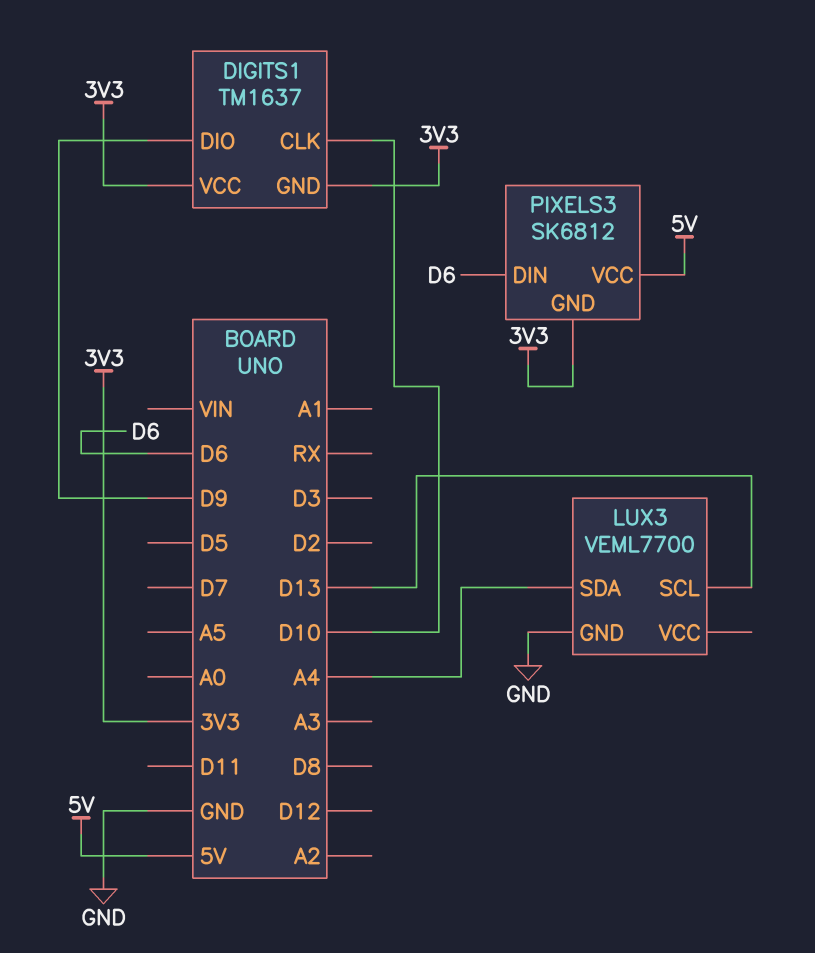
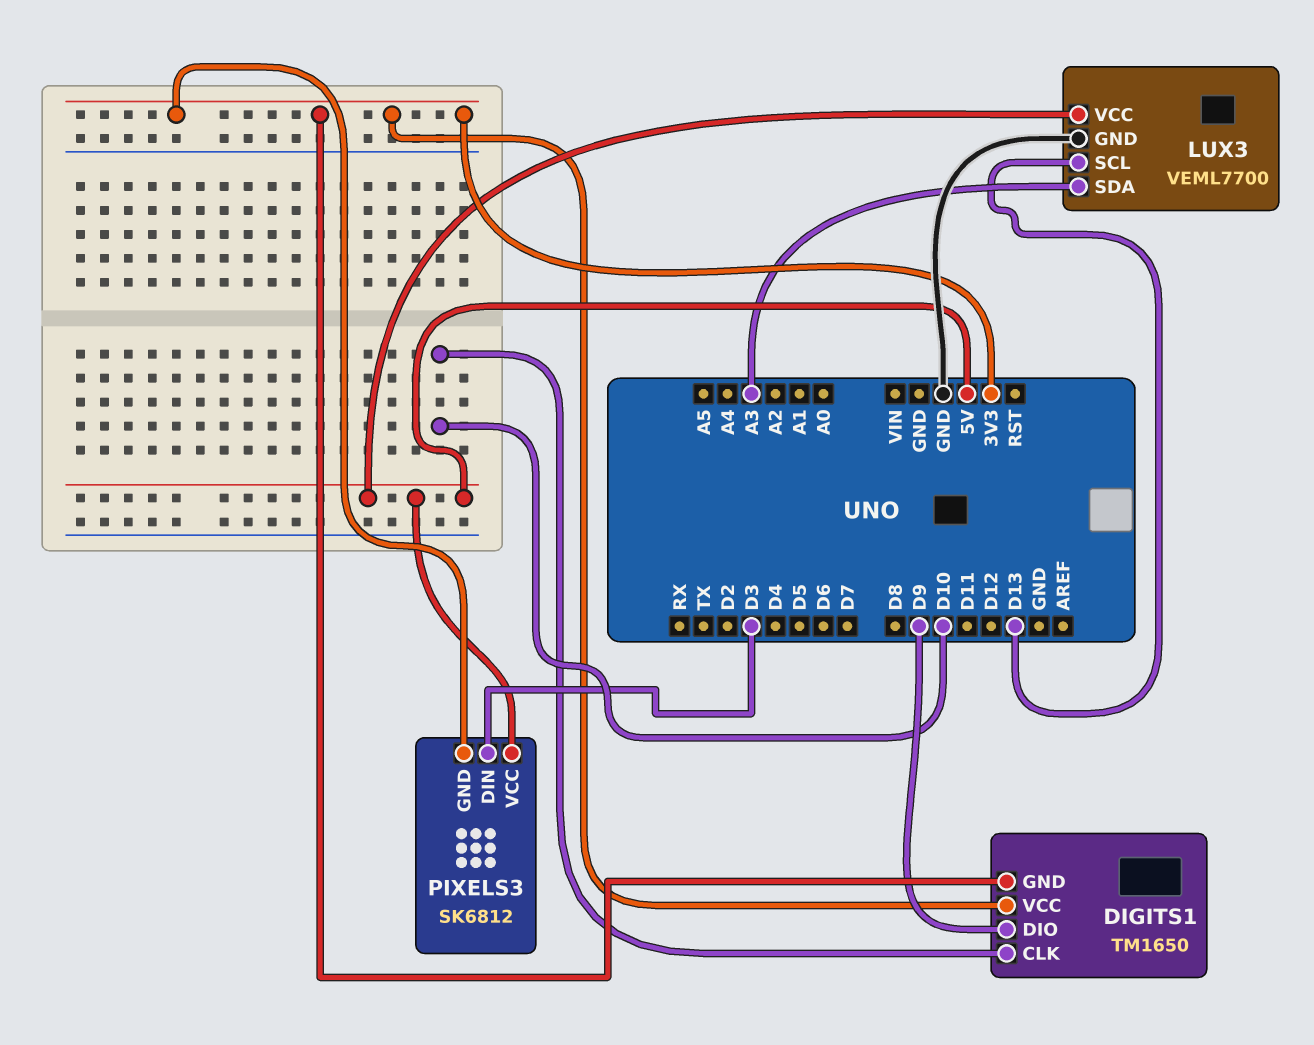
DIGITS1: TM1637 -> TM1650
LUX3 pin SDA: A4 -> A3
LUX3 pin VCC: none -> 5V
PIXELS3 pin DIN: D6 -> D3

